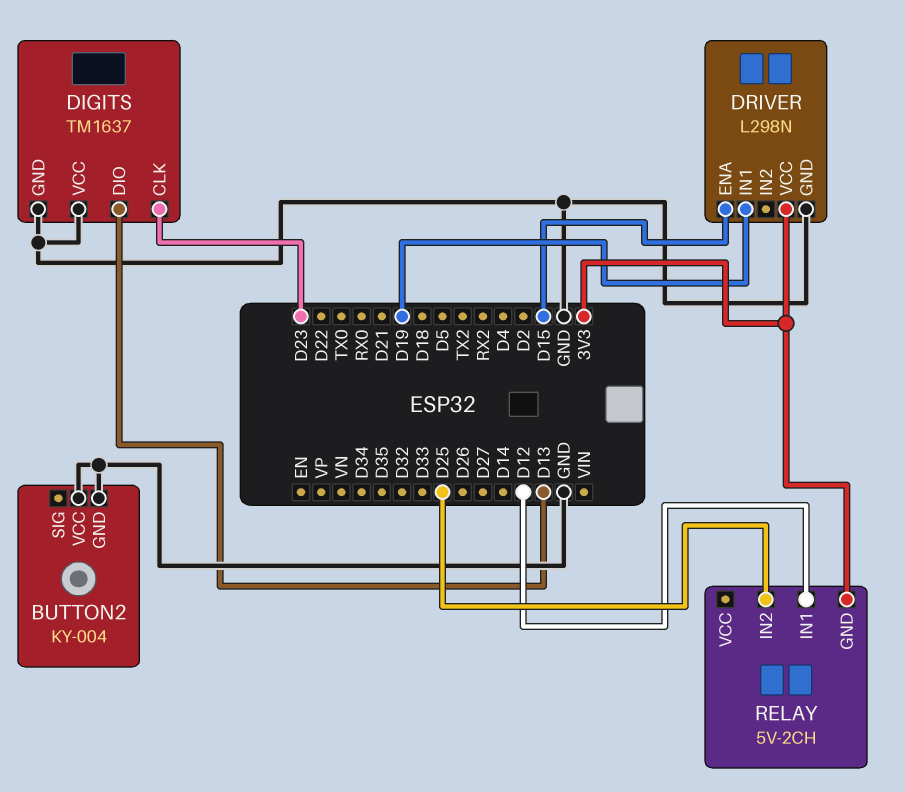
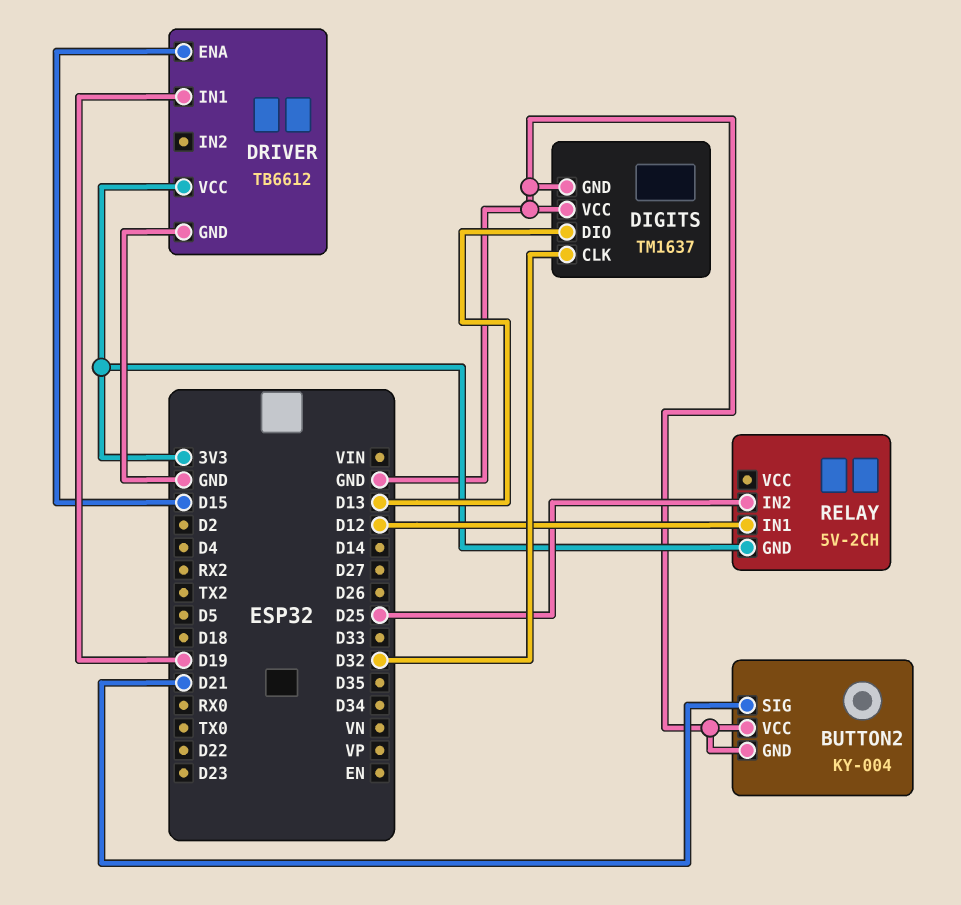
BUTTON2 pin SIG: none -> D21
DIGITS pin CLK: D23 -> D32
DRIVER: L298N -> TB6612

